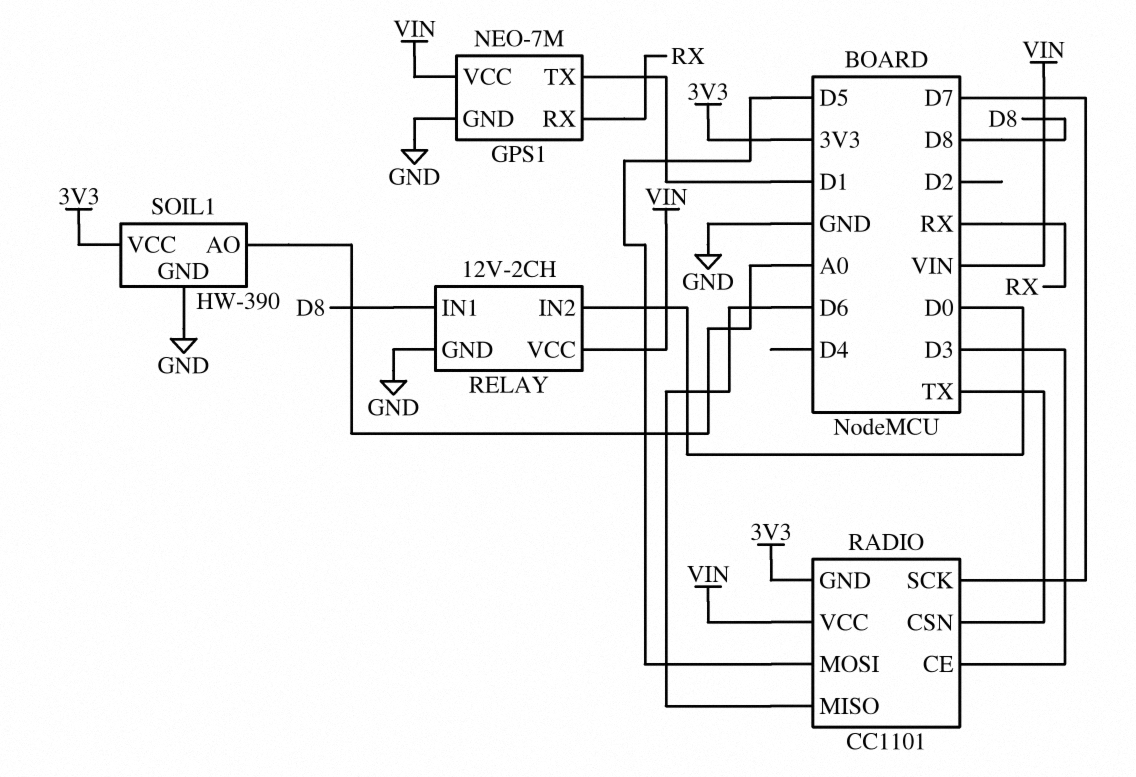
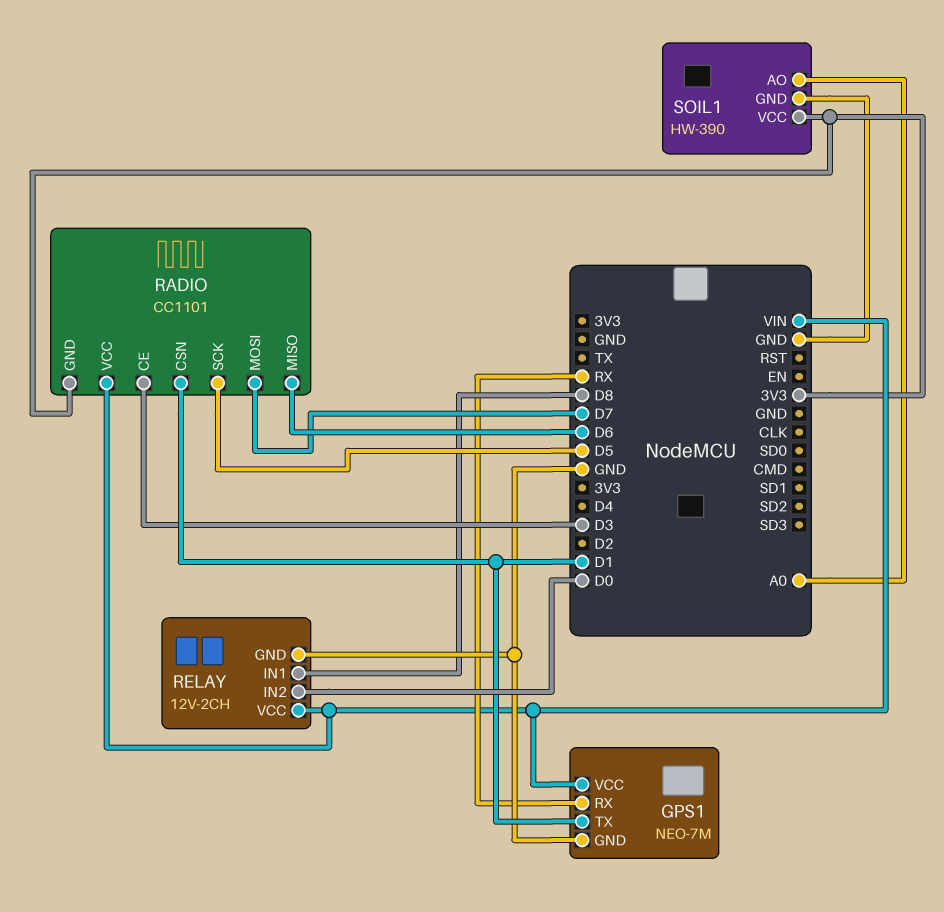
RADIO pin CSN: TX -> D1
RADIO pin MOSI: D5 -> D7
RADIO pin SCK: D7 -> D5

